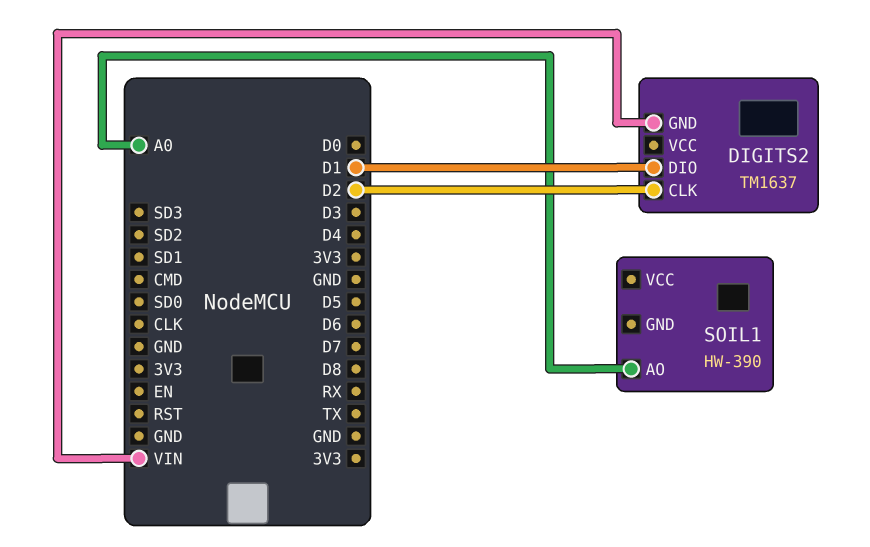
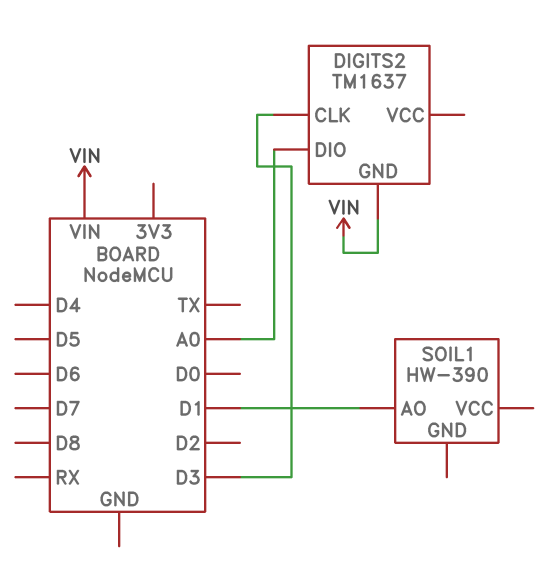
DIGITS2 pin CLK: D2 -> D3
DIGITS2 pin DIO: D1 -> A0
SOIL1 pin AO: A0 -> D1

